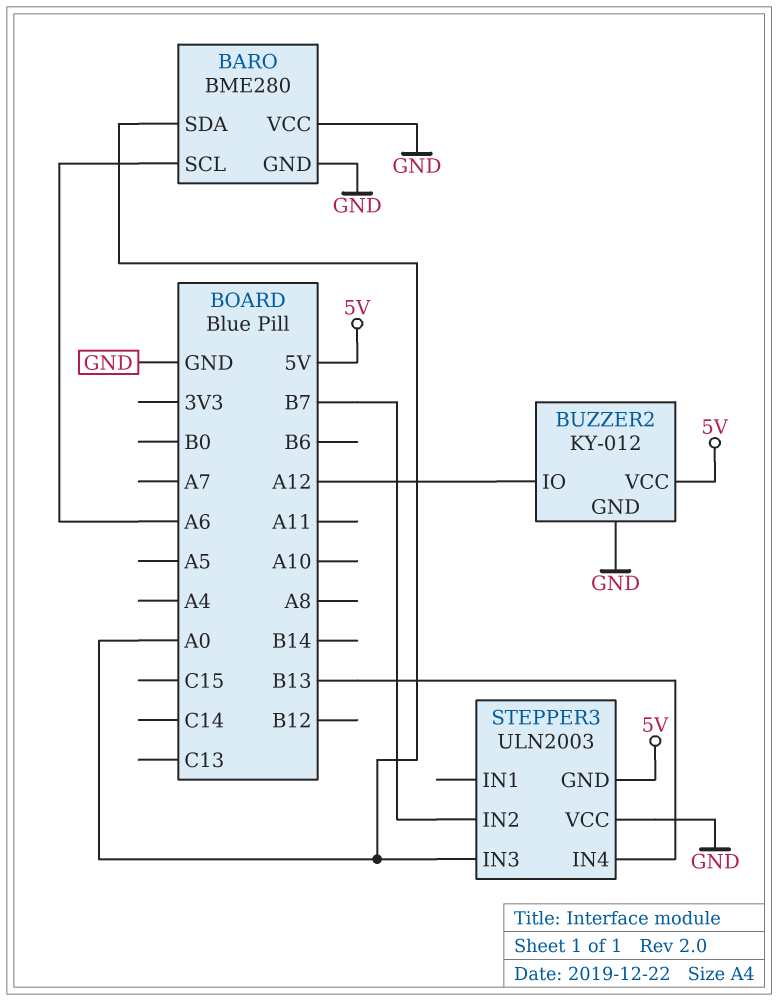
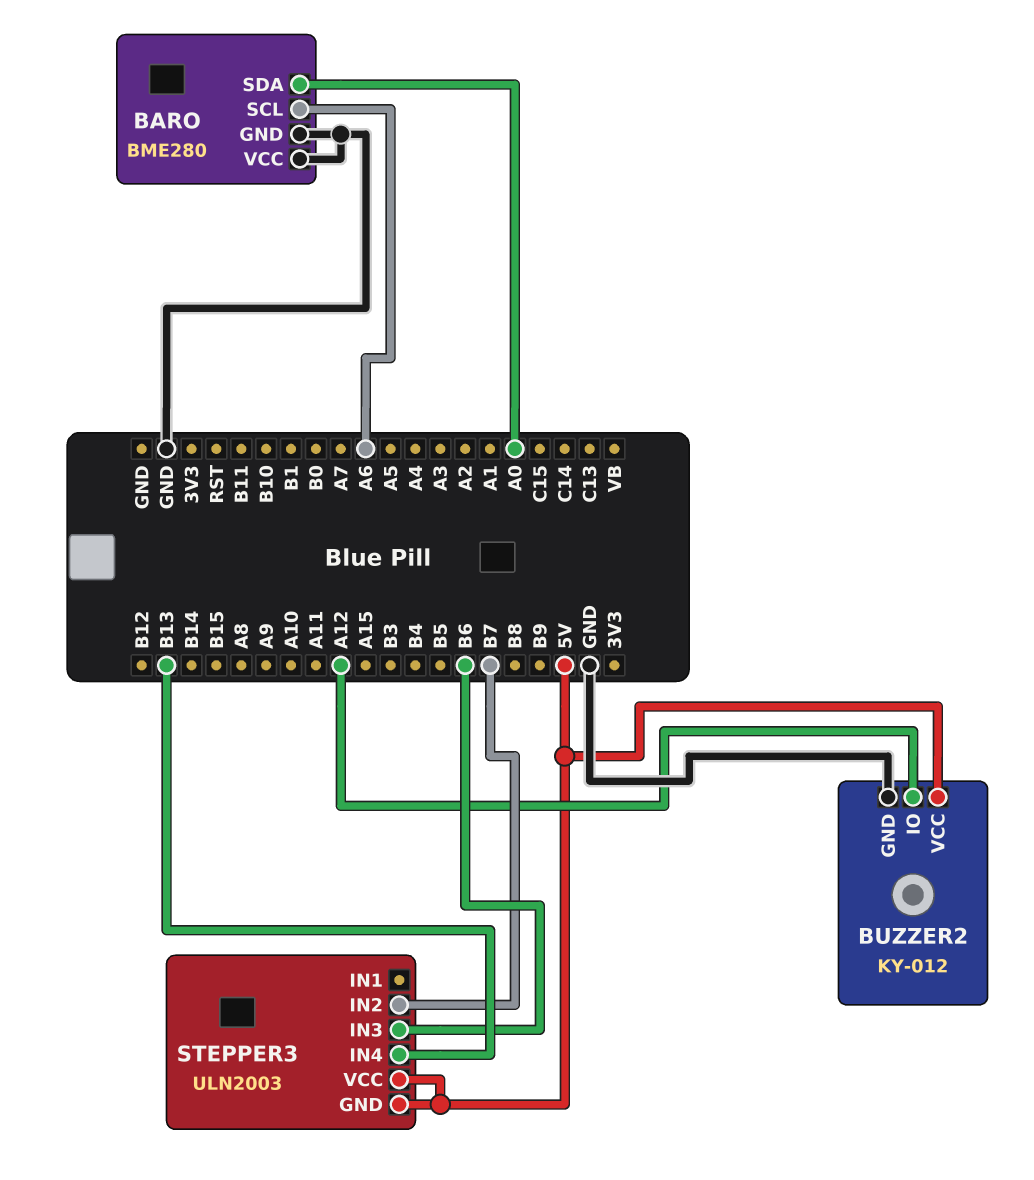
STEPPER3 pin IN3: A0 -> B6
STEPPER3 pin VCC: GND -> 5V

